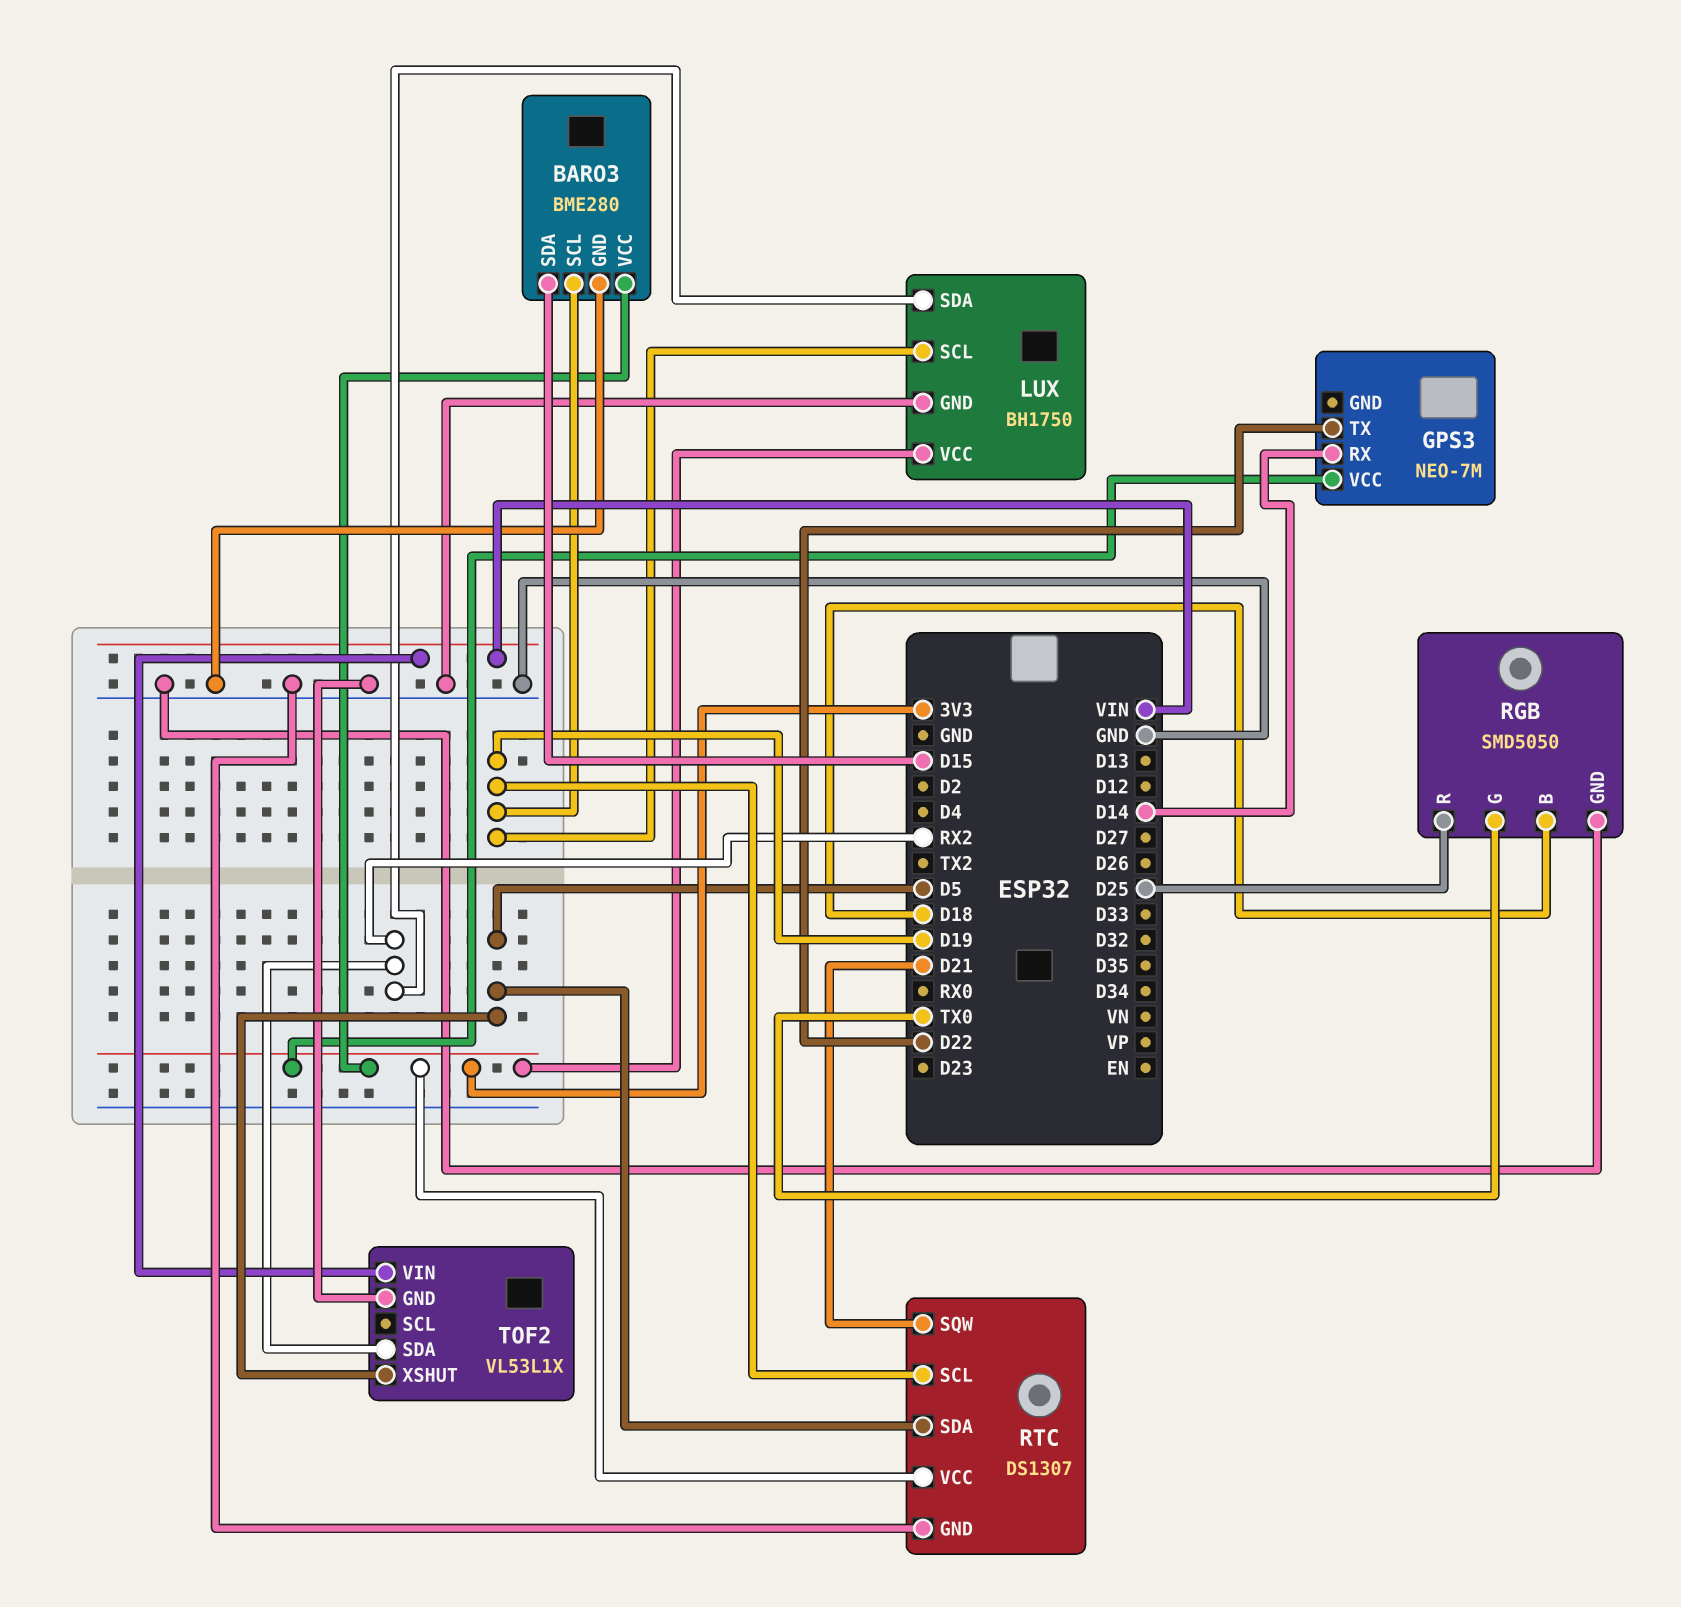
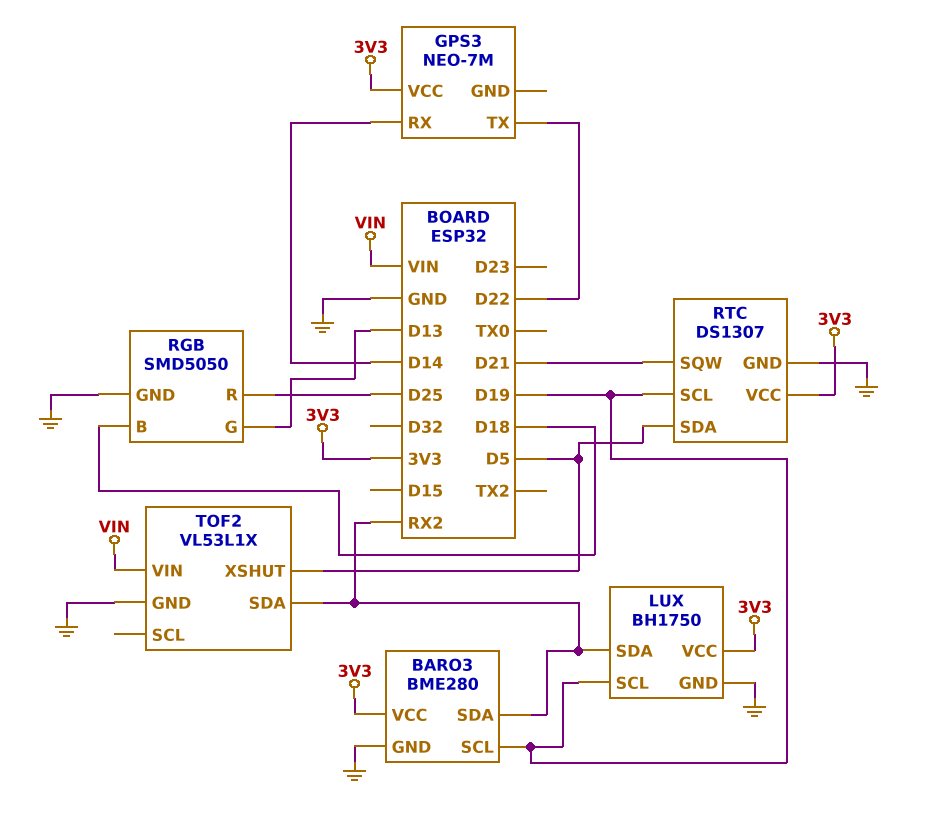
BARO3 pin SDA: D15 -> RX2
RGB pin G: TX0 -> D13

